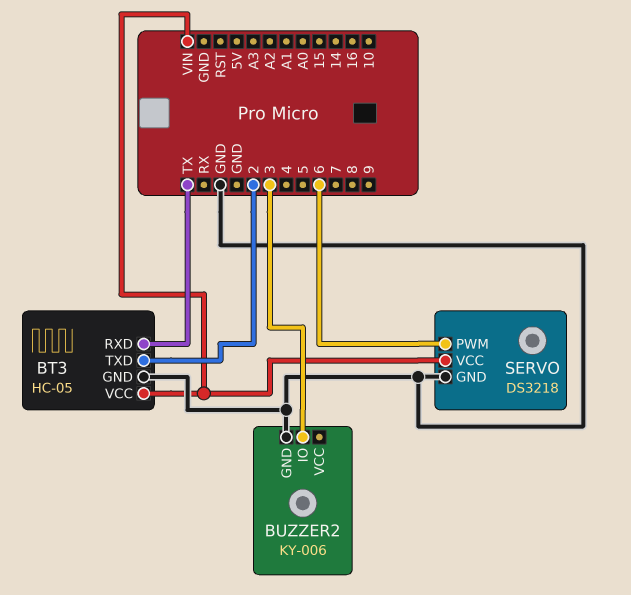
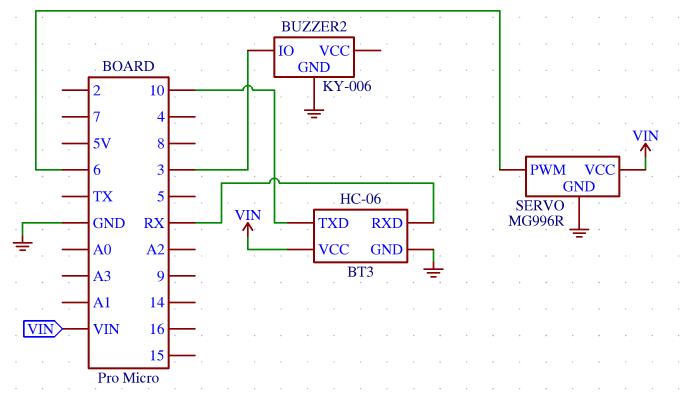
BT3: HC-05 -> HC-06
BT3 pin RXD: TX -> RX
BT3 pin TXD: 2 -> 10
SERVO: DS3218 -> MG996R

